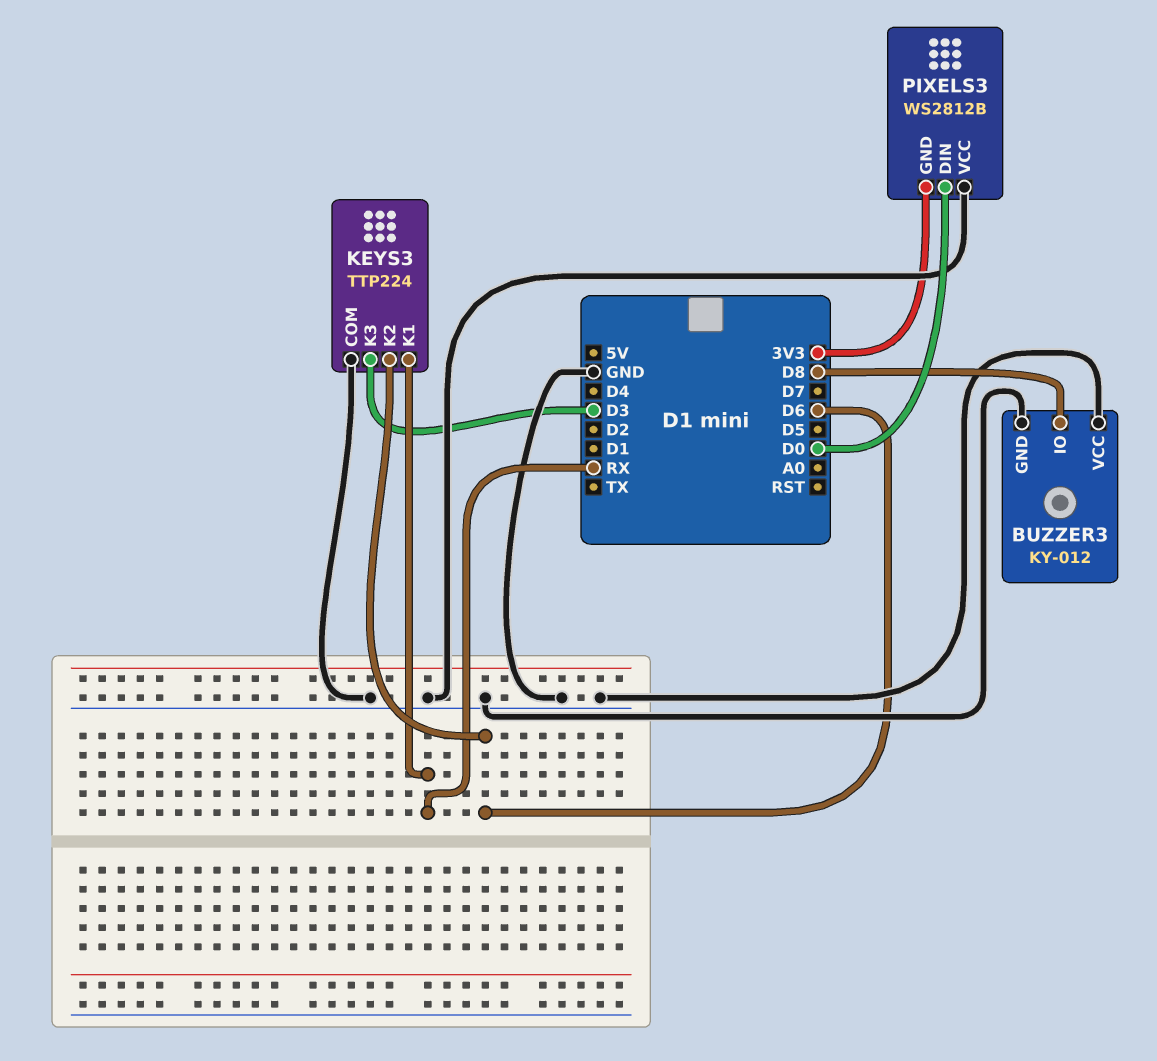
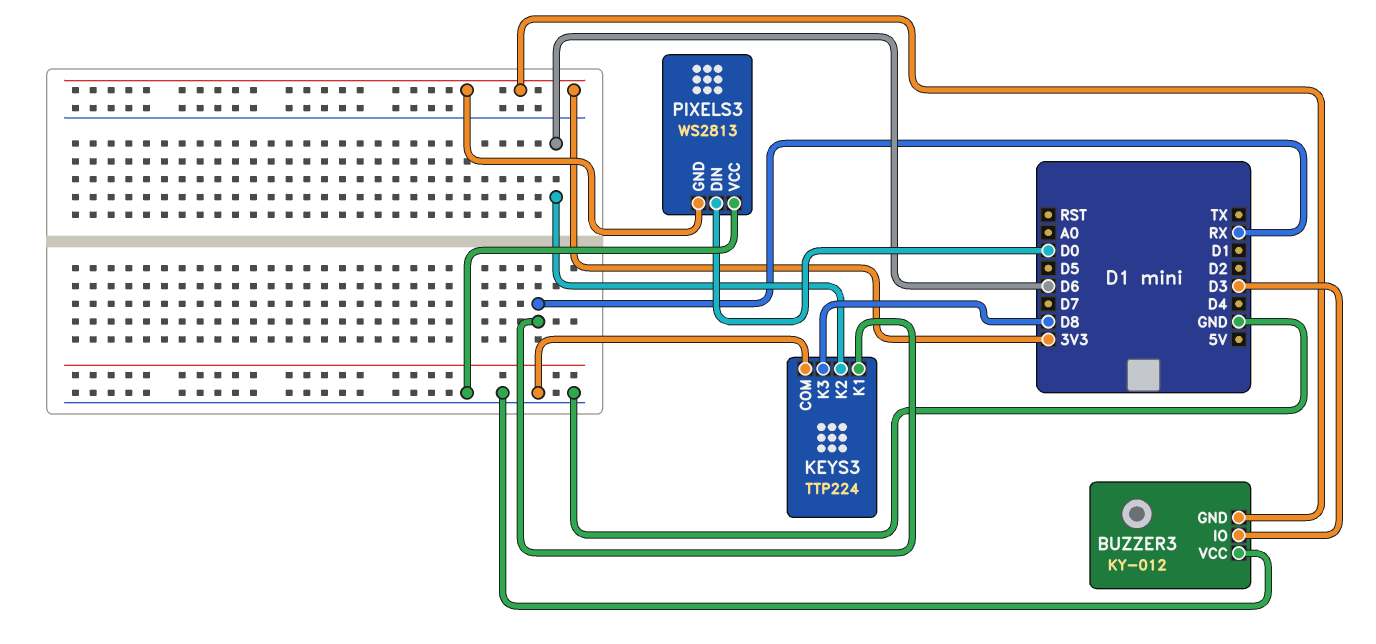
BUZZER3 pin GND: GND -> 3V3
BUZZER3 pin IO: D8 -> D3
KEYS3 pin K3: D3 -> D8
PIXELS3: WS2812B -> WS2813

